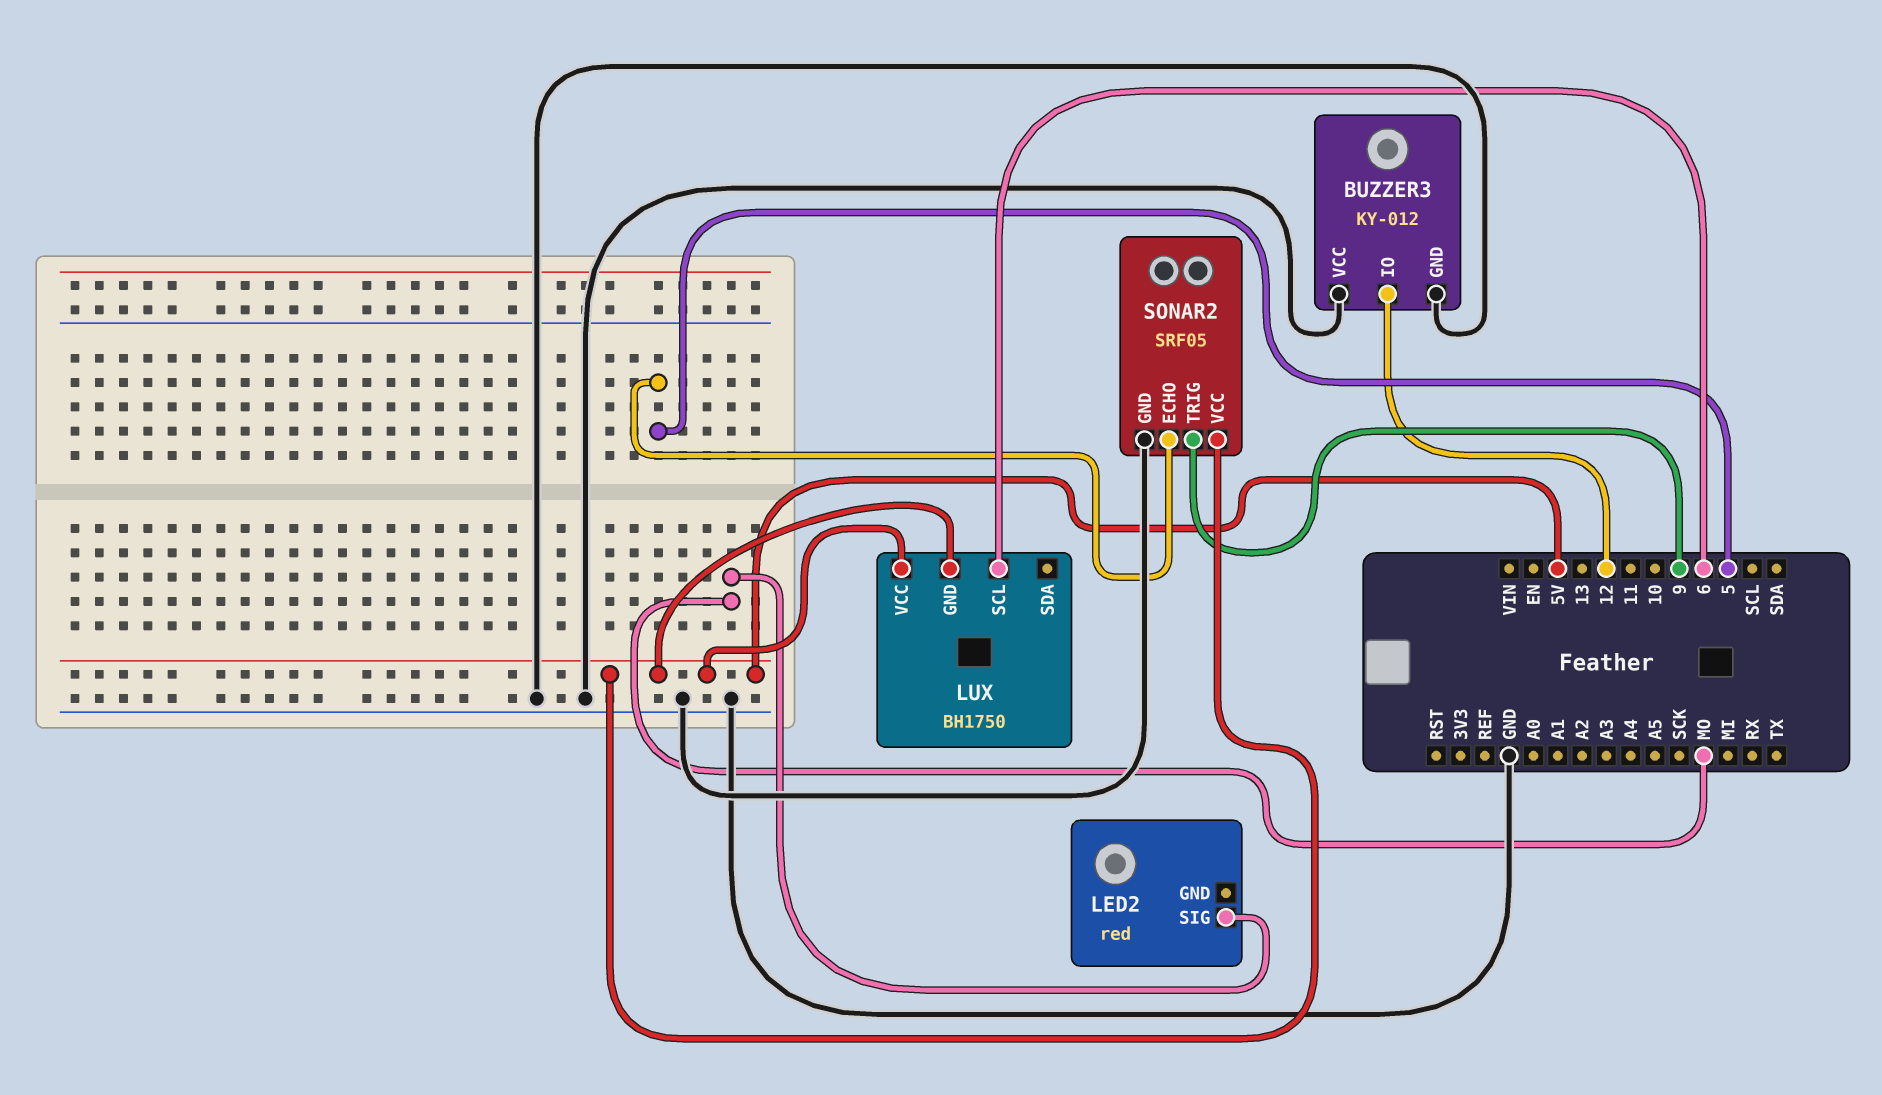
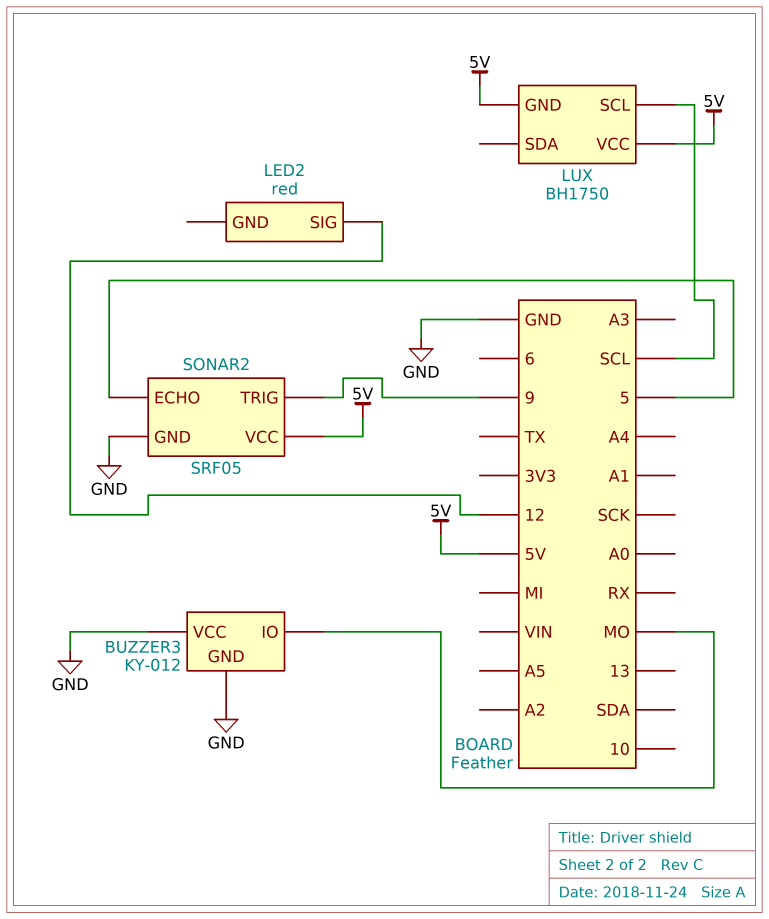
BUZZER3 pin IO: 12 -> MO
LED2 pin SIG: MO -> 12
LUX pin SCL: 6 -> SCL

